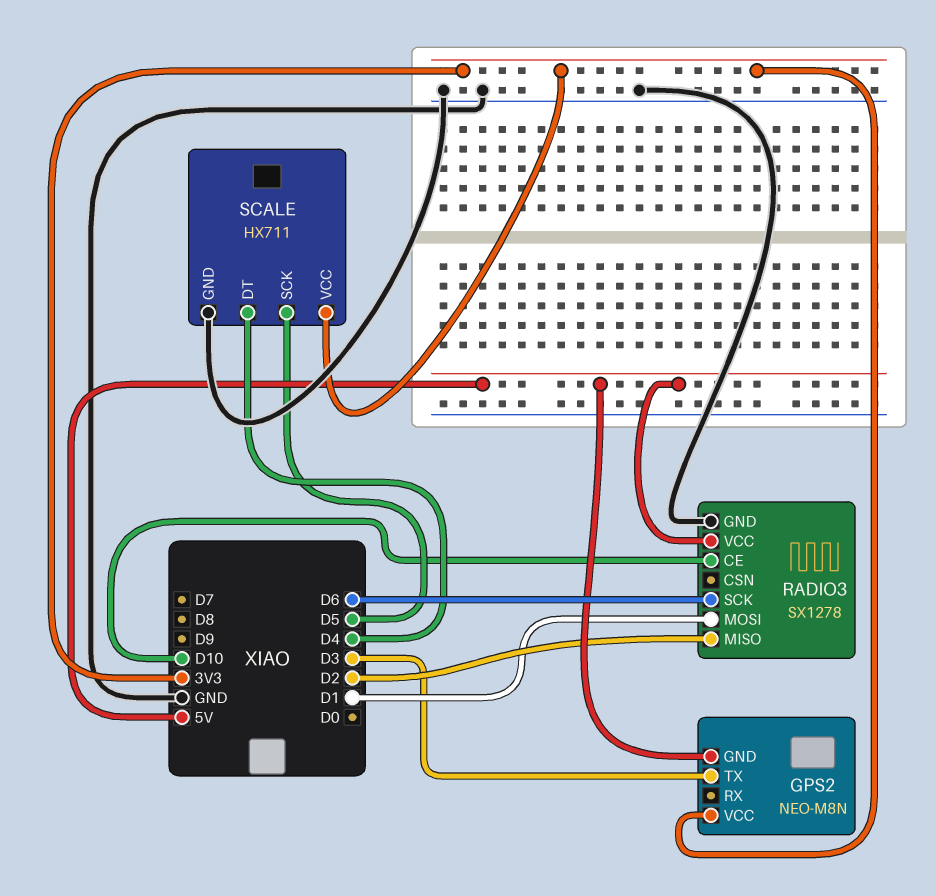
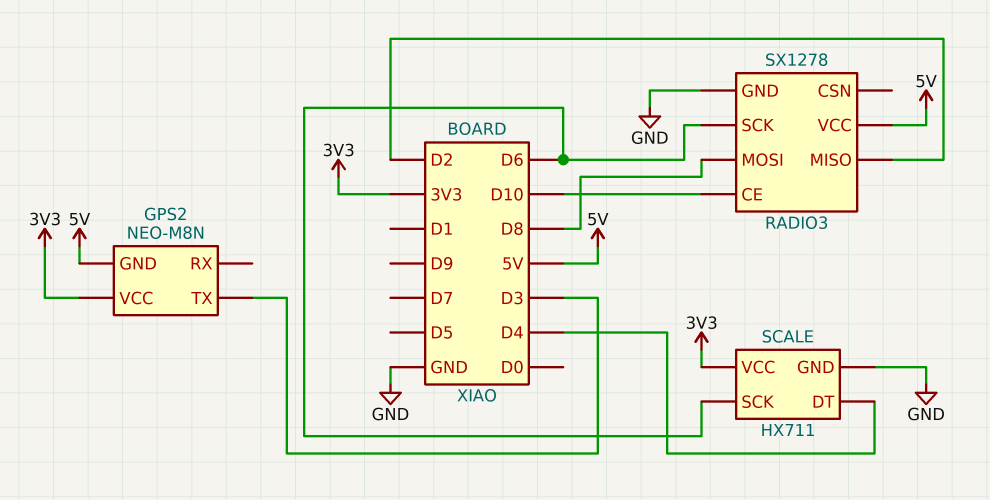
RADIO3 pin MOSI: D1 -> D8
SCALE pin SCK: D5 -> D6

